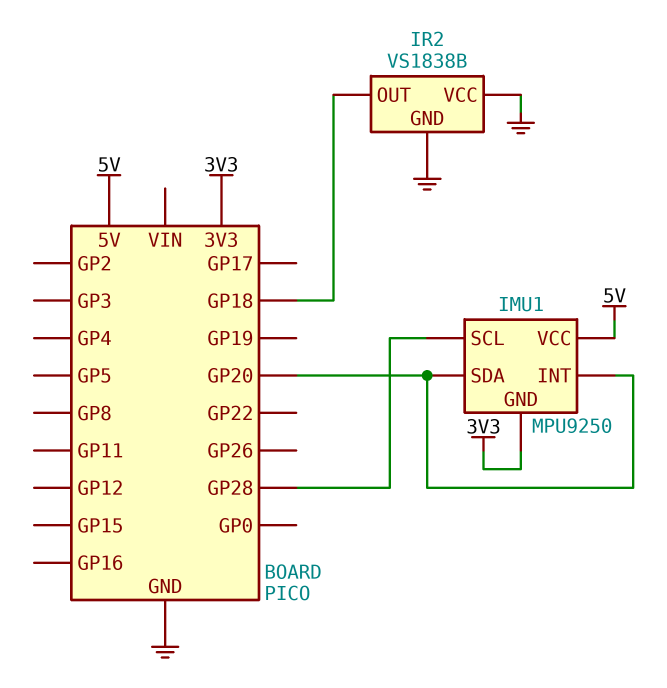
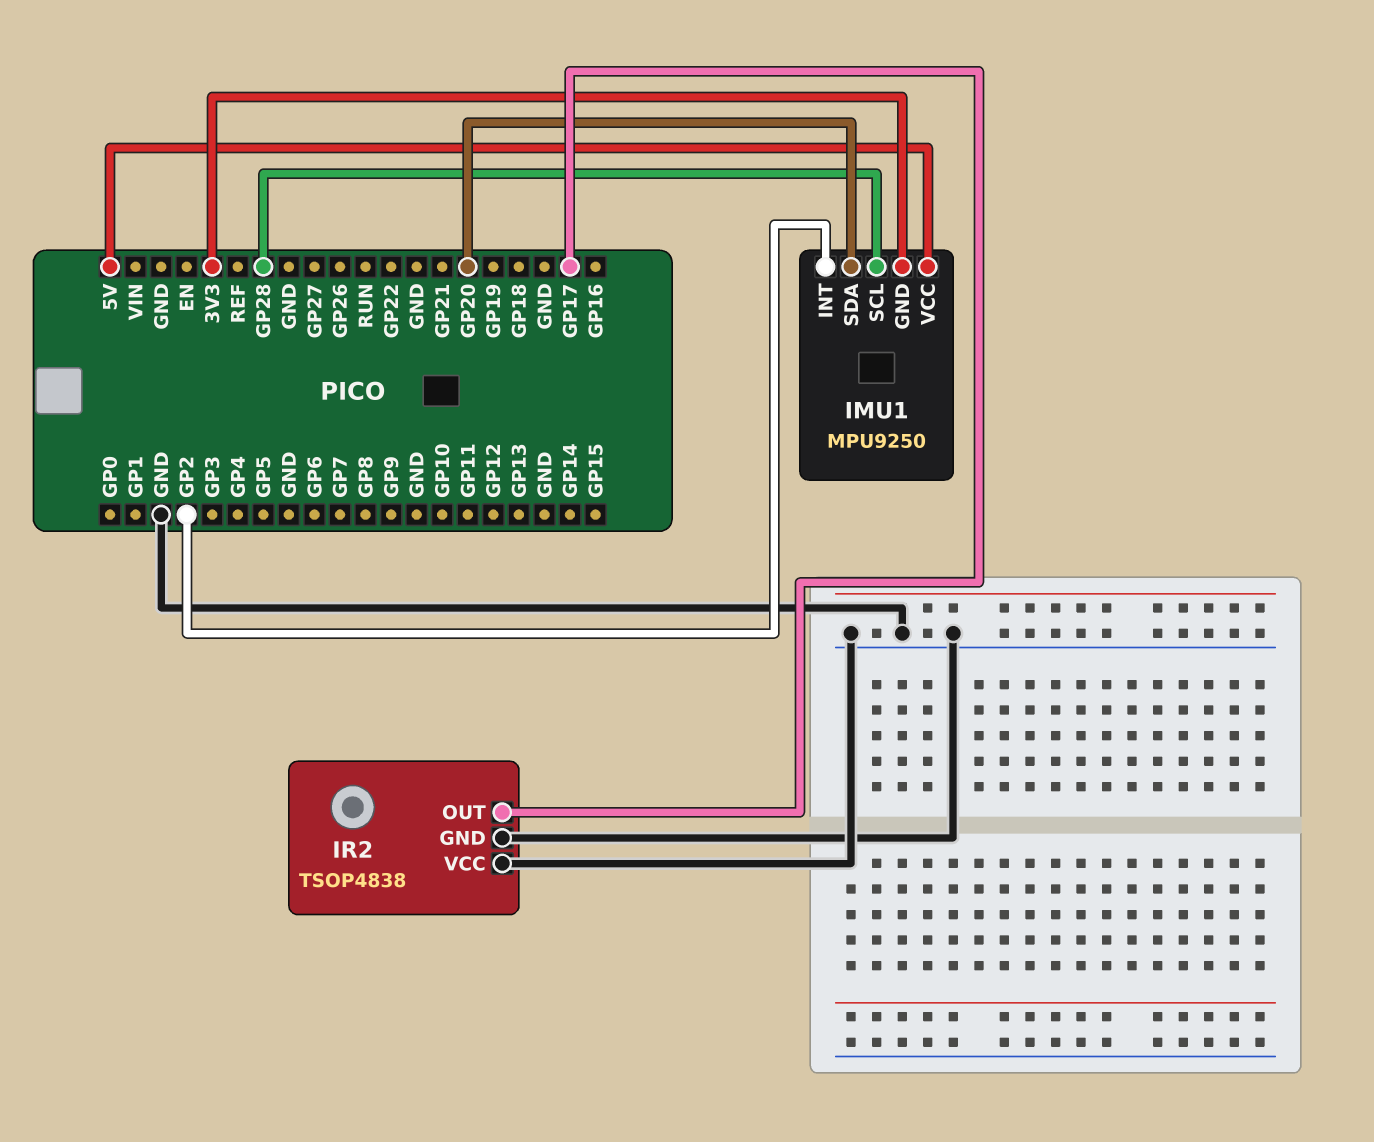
IMU1 pin INT: GP20 -> GP2
IR2: VS1838B -> TSOP4838
IR2 pin OUT: GP18 -> GP17

